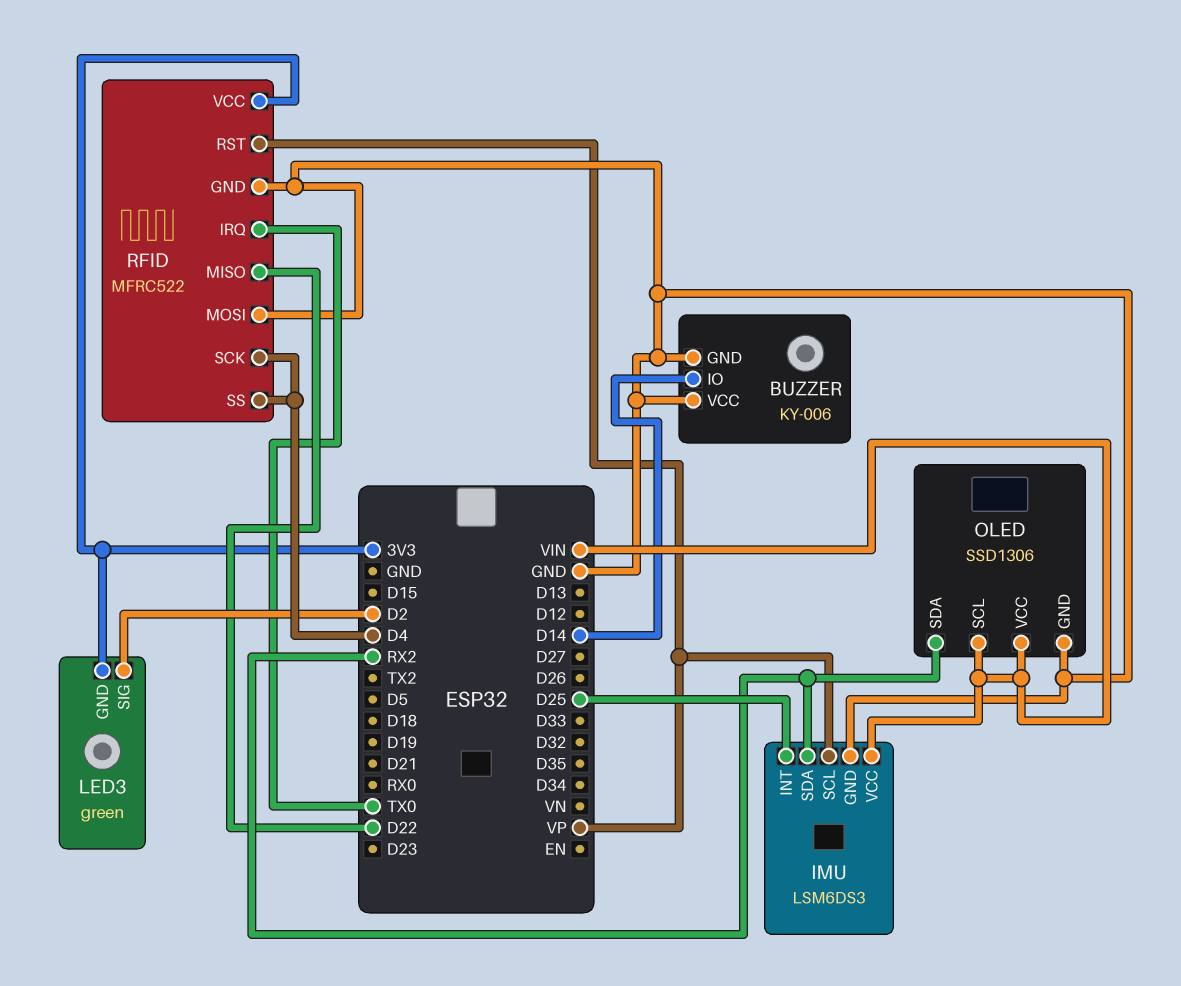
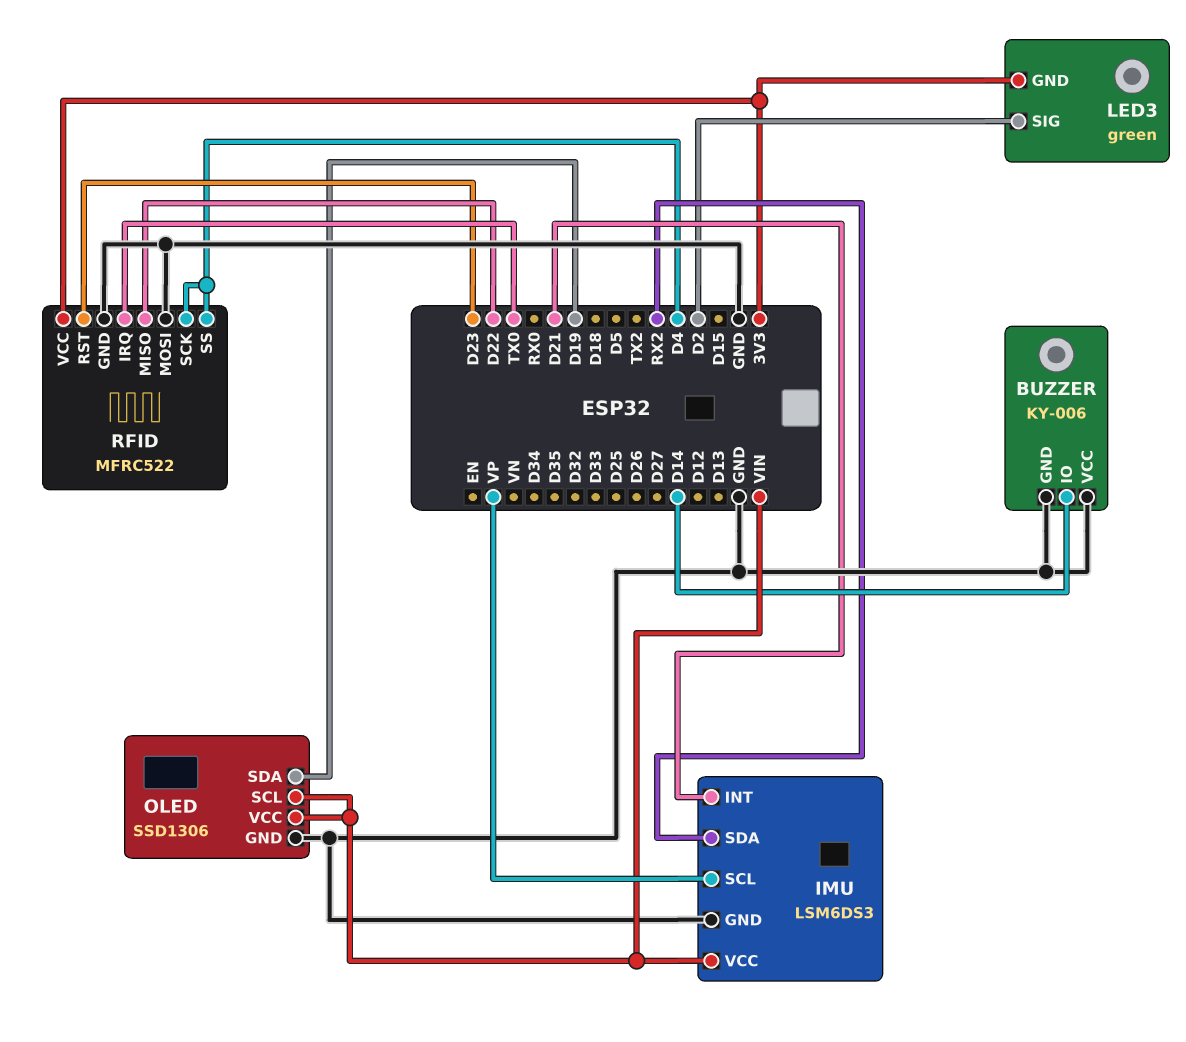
IMU pin INT: D25 -> D21
OLED pin SDA: RX2 -> D19
RFID pin RST: VP -> D23

